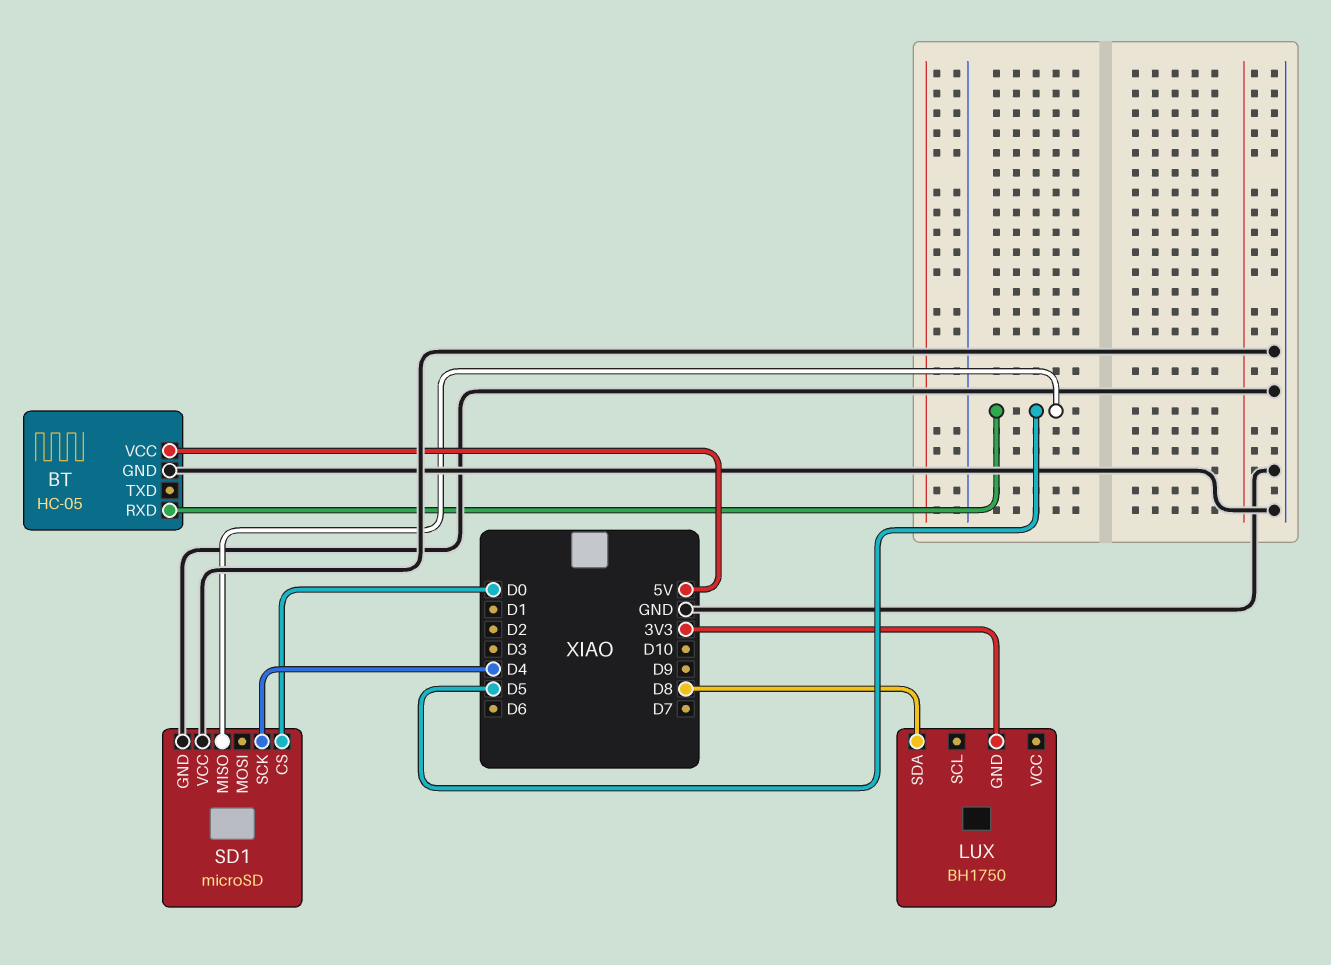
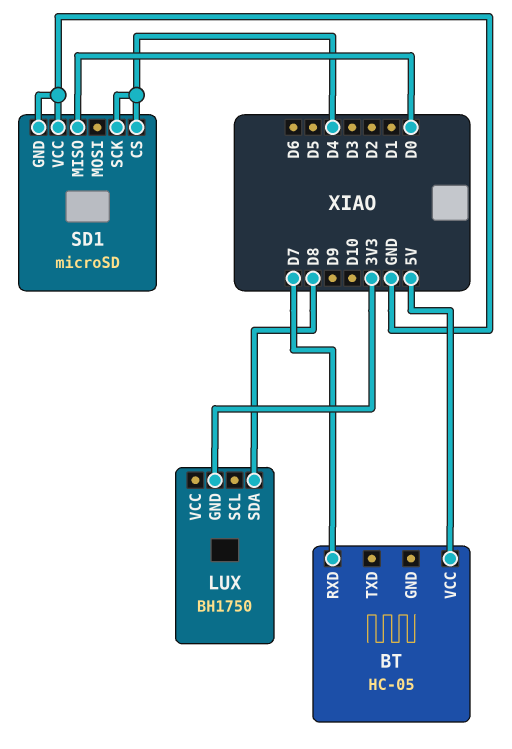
BT pin GND: GND -> none
BT pin RXD: D5 -> D7
SD1 pin CS: D0 -> D4
SD1 pin MISO: D5 -> D0

